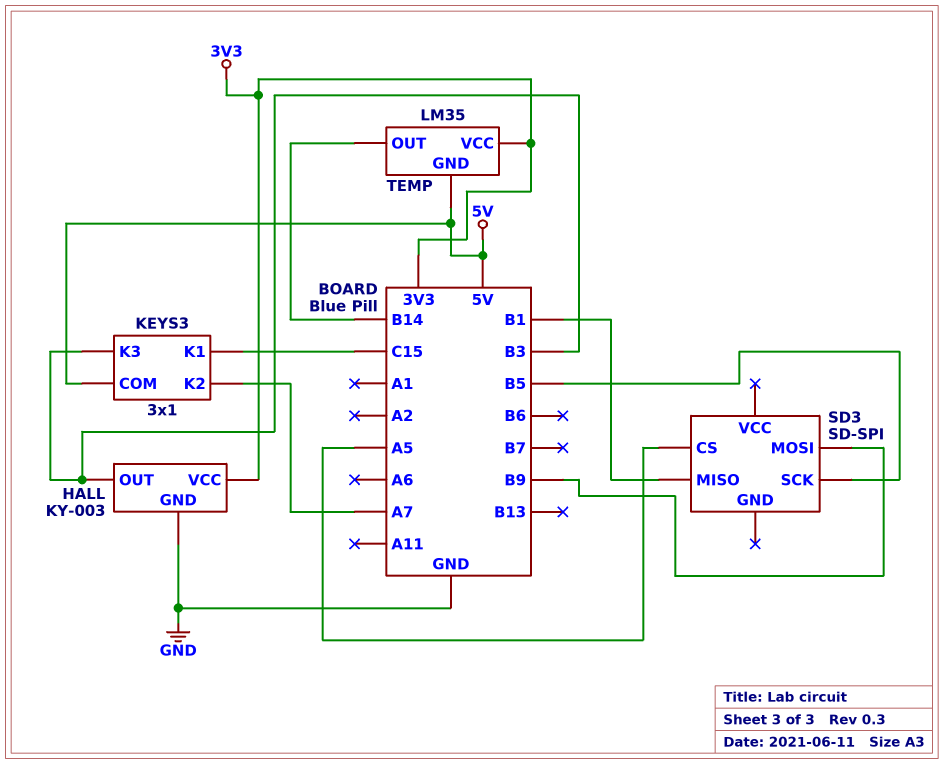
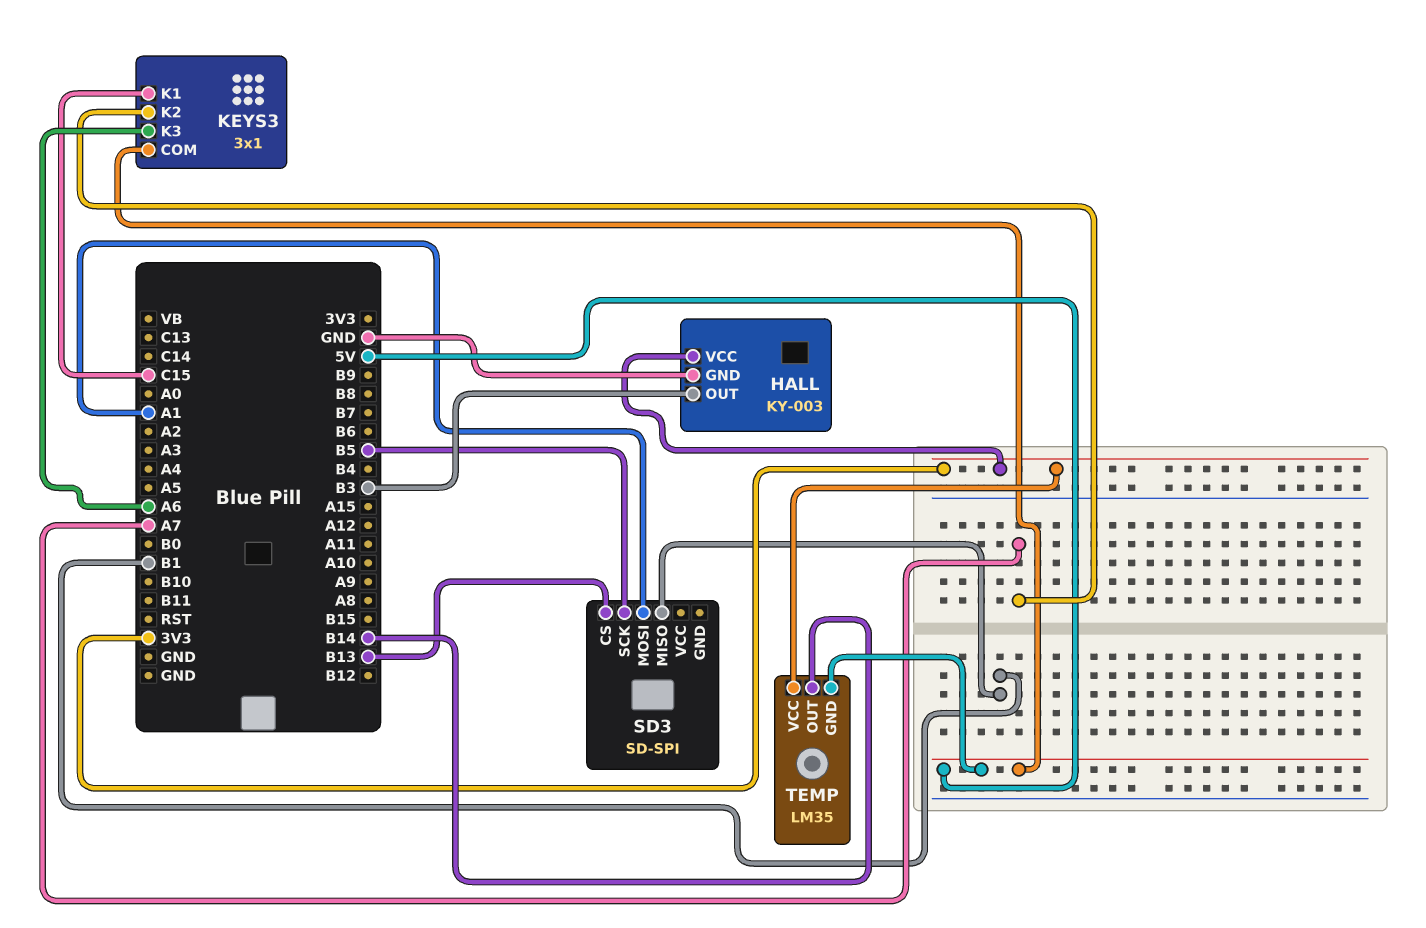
KEYS3 pin K3: B3 -> A6
SD3 pin CS: A5 -> B13
SD3 pin MOSI: B9 -> A1

